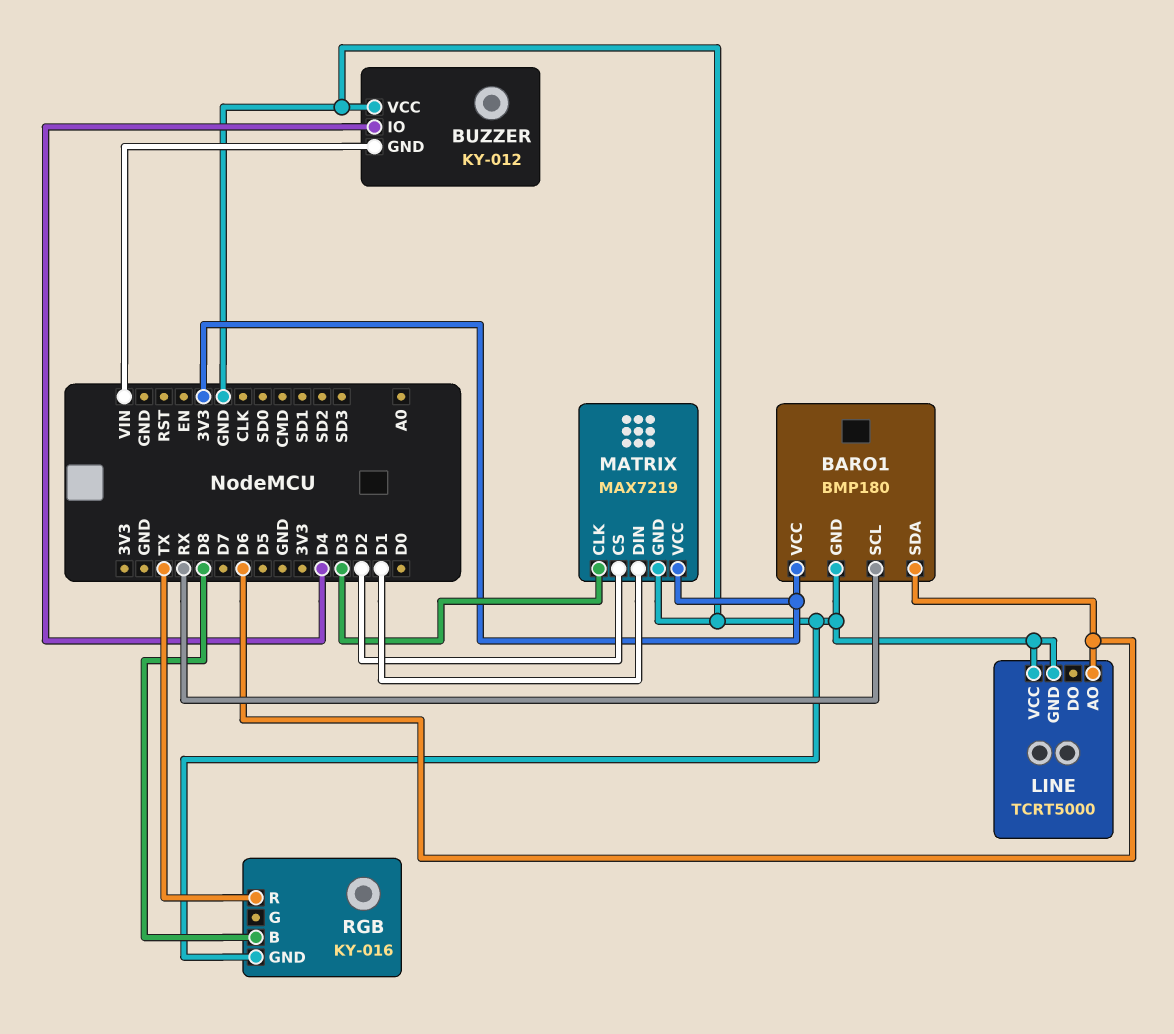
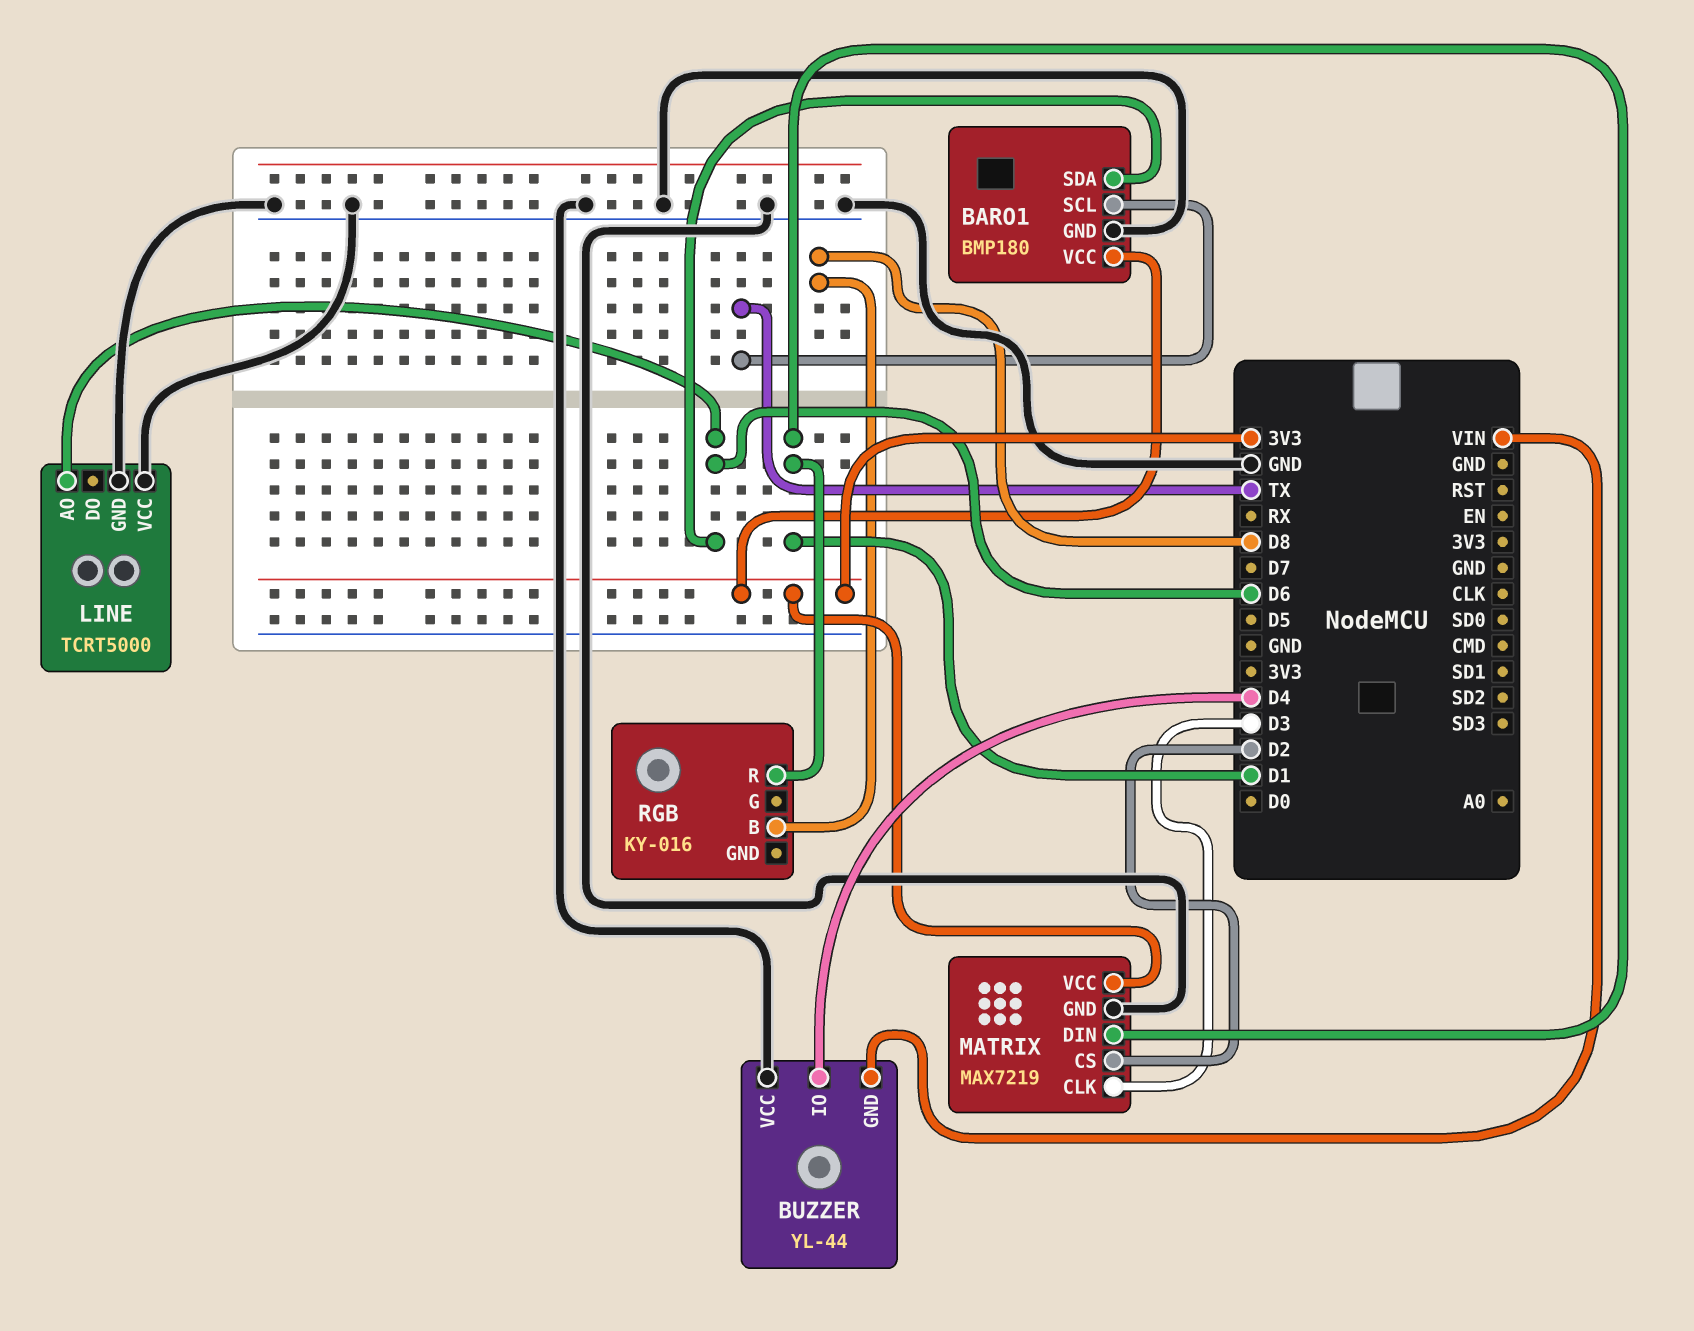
BARO1 pin SCL: RX -> TX
BUZZER: KY-012 -> YL-44
RGB pin GND: GND -> none
RGB pin R: TX -> D1

